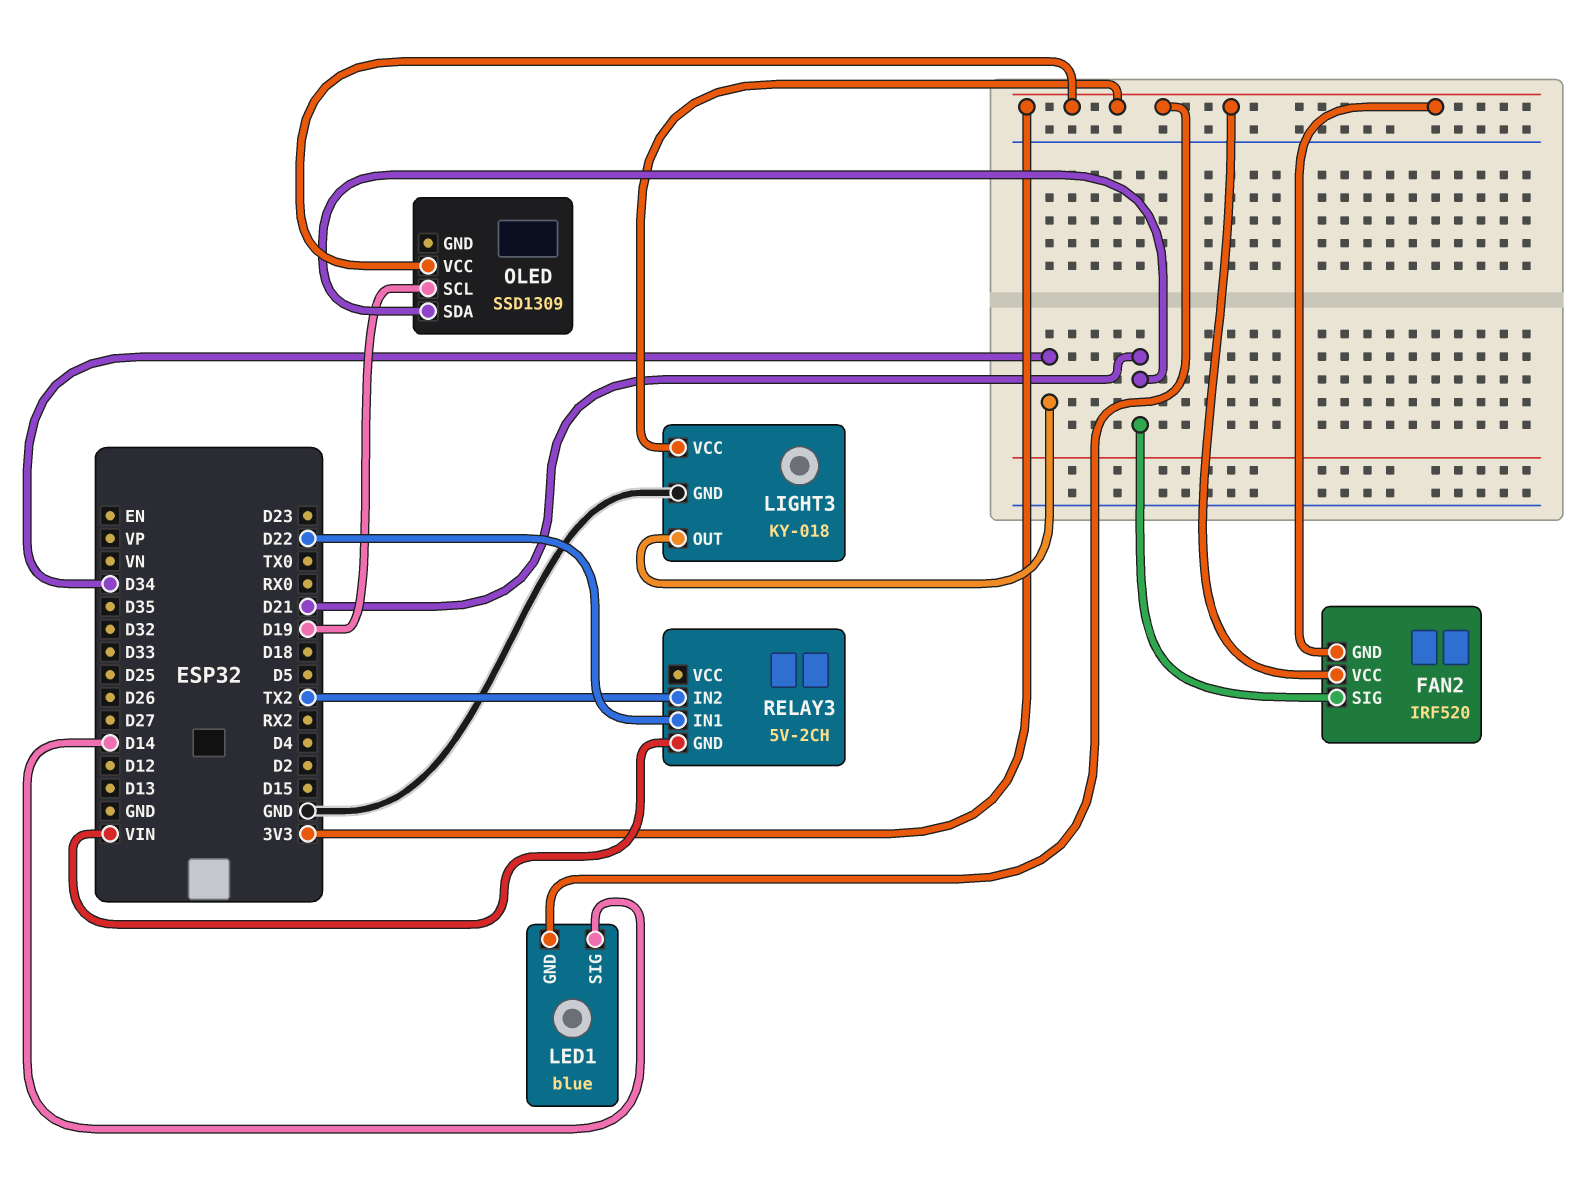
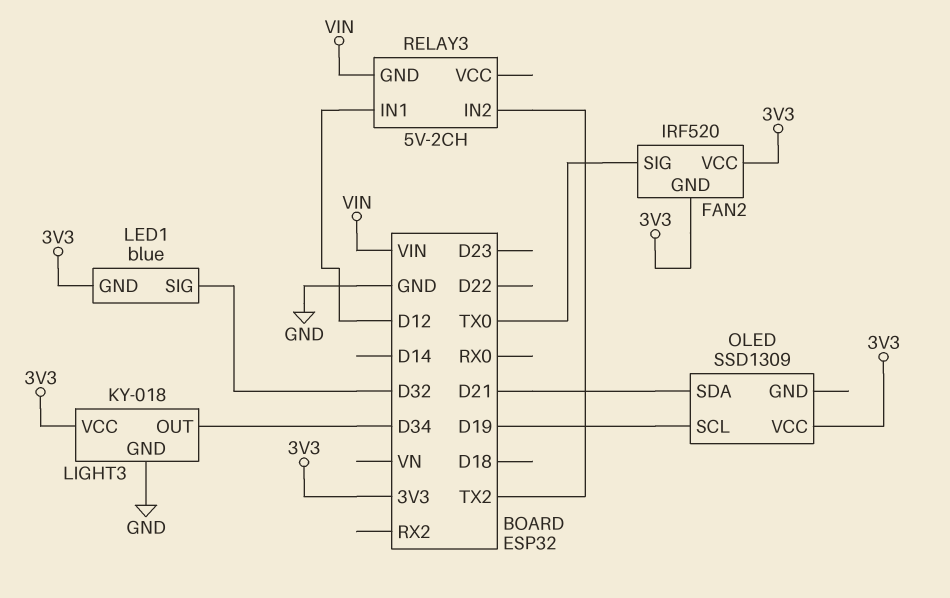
FAN2 pin SIG: D21 -> TX0
LED1 pin SIG: D14 -> D32
RELAY3 pin IN1: D22 -> D12

